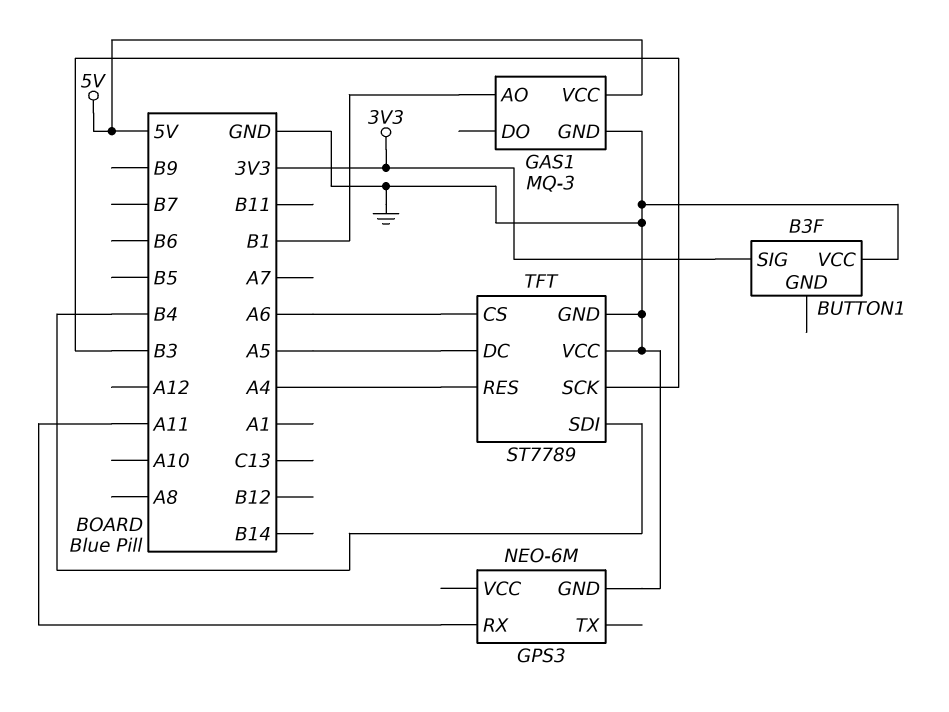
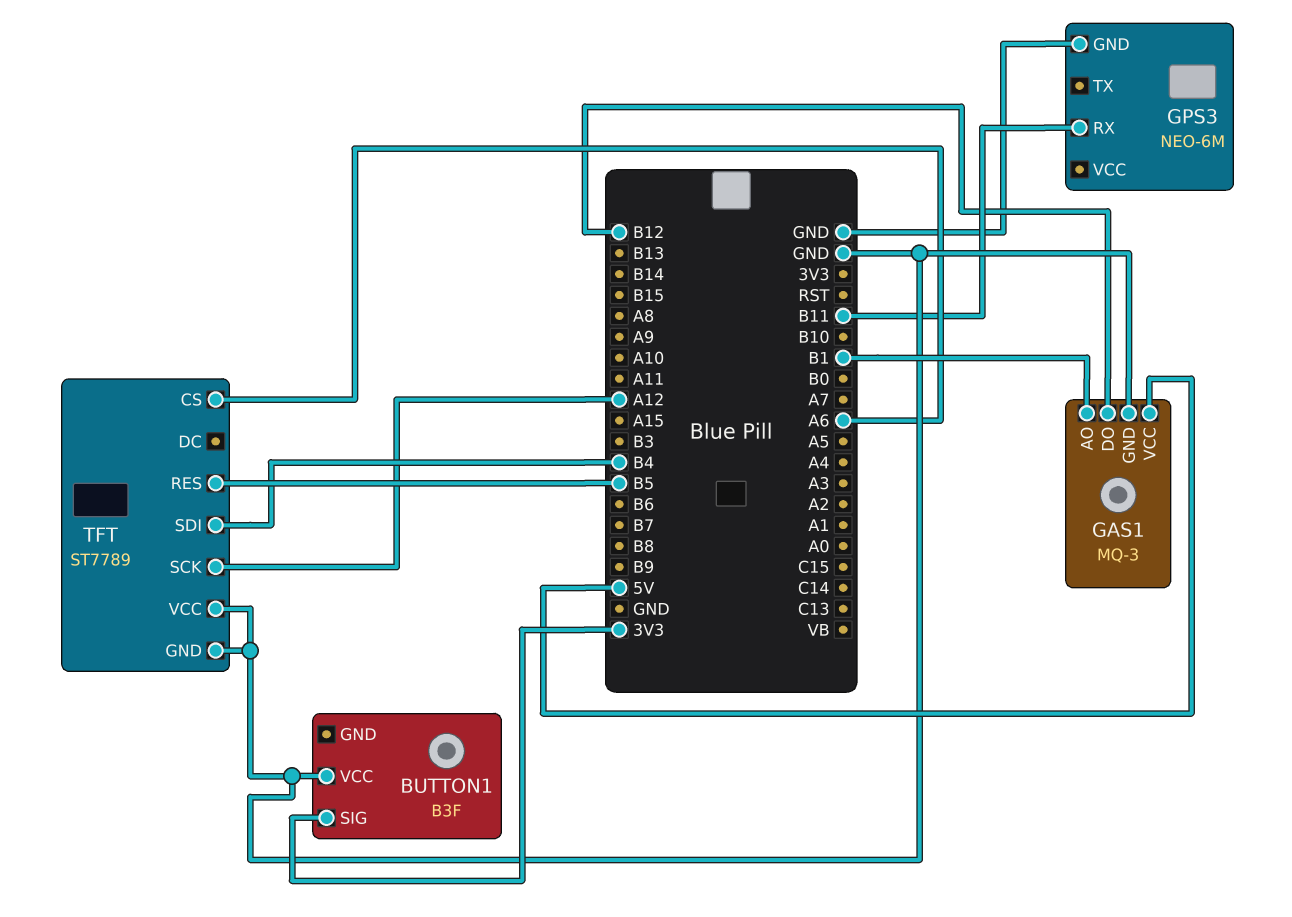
GAS1 pin DO: none -> B12
GPS3 pin RX: A11 -> B11
TFT pin DC: A5 -> none
TFT pin RES: A4 -> B5
TFT pin SCK: B3 -> A12

